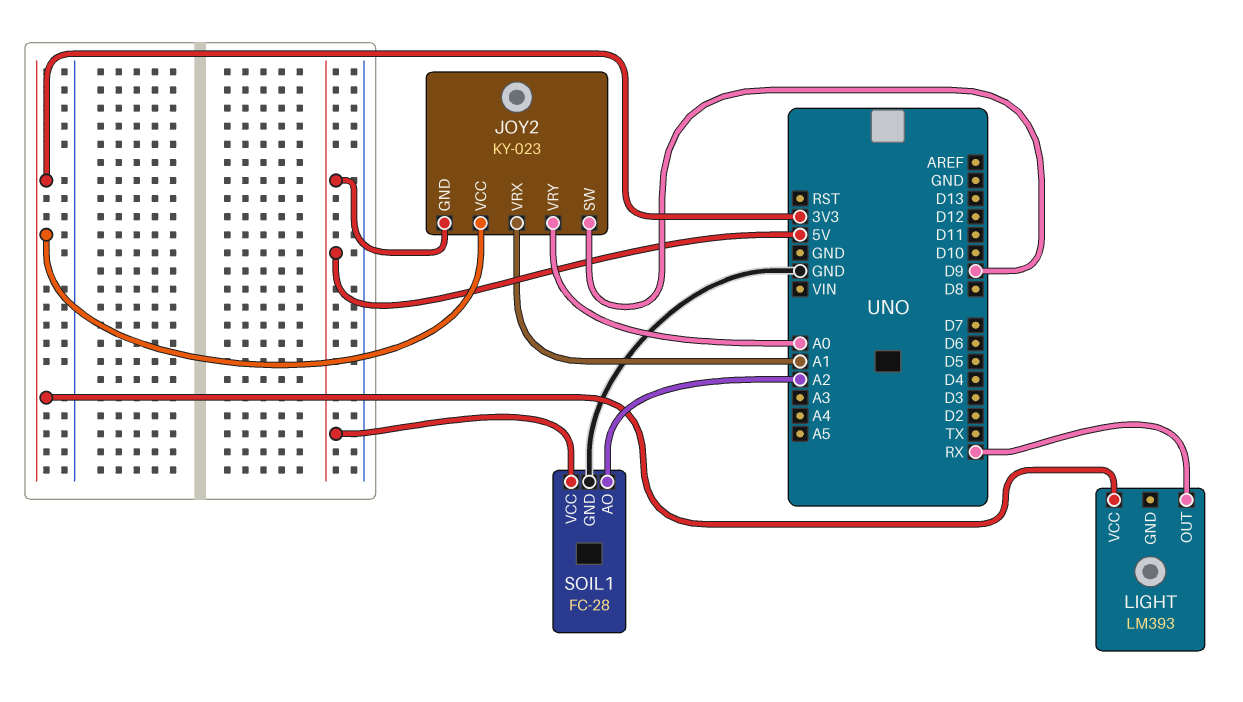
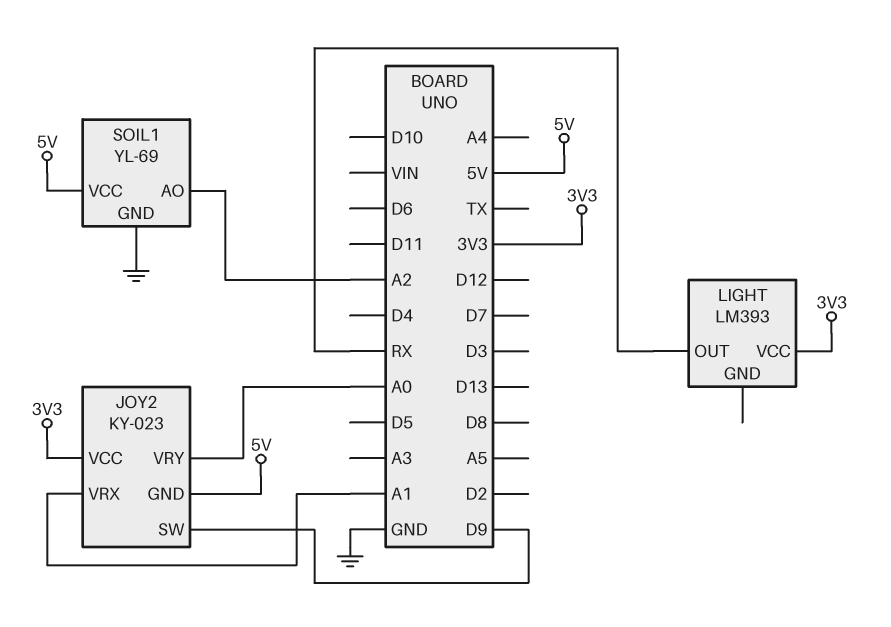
SOIL1: FC-28 -> YL-69

